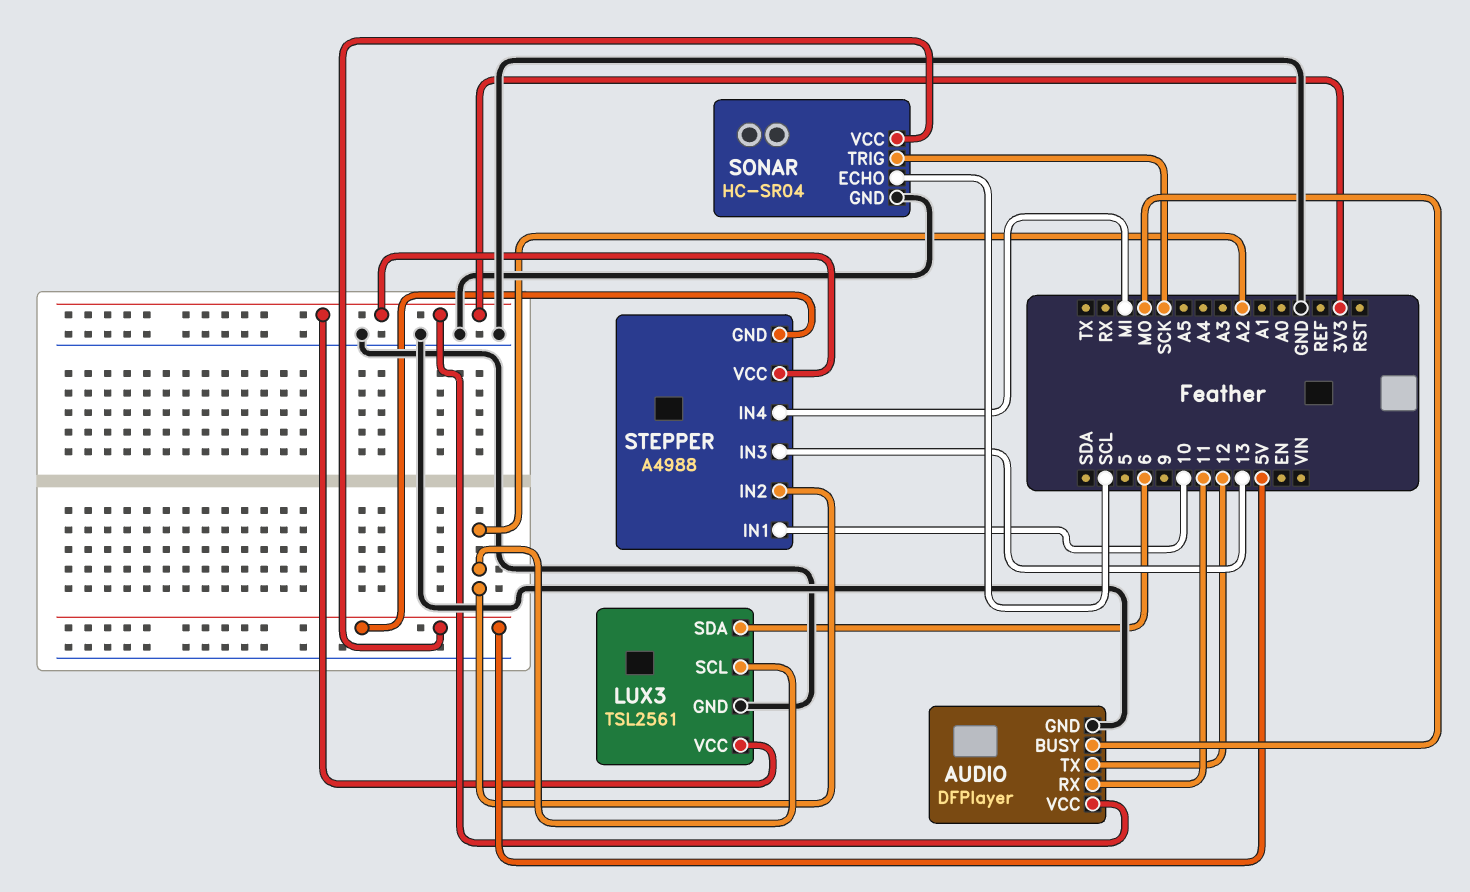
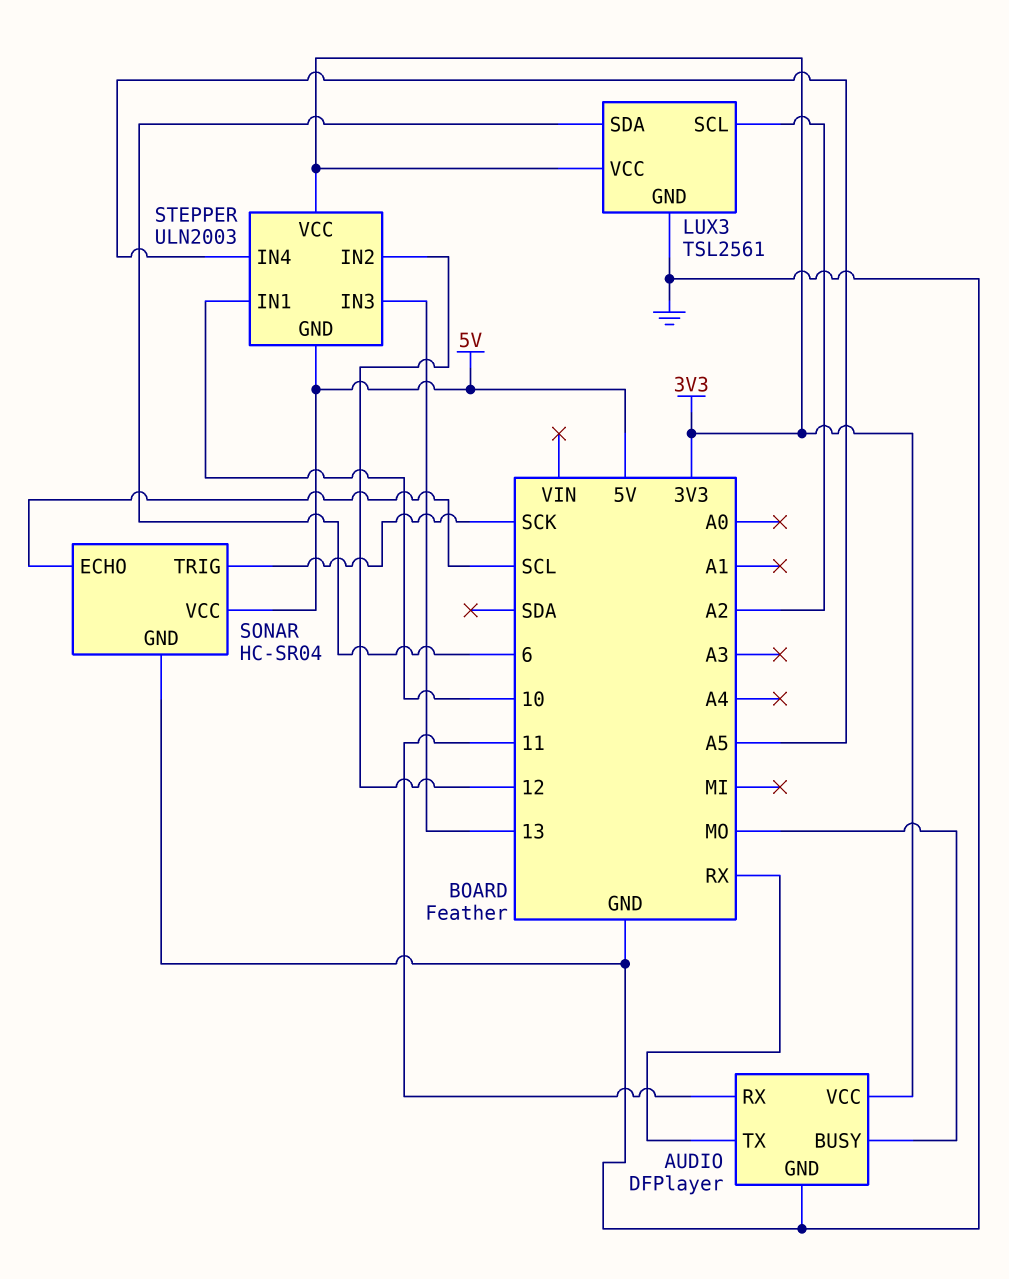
AUDIO pin TX: 12 -> RX
STEPPER: A4988 -> ULN2003
STEPPER pin IN2: A2 -> 12
STEPPER pin IN4: MI -> A5

